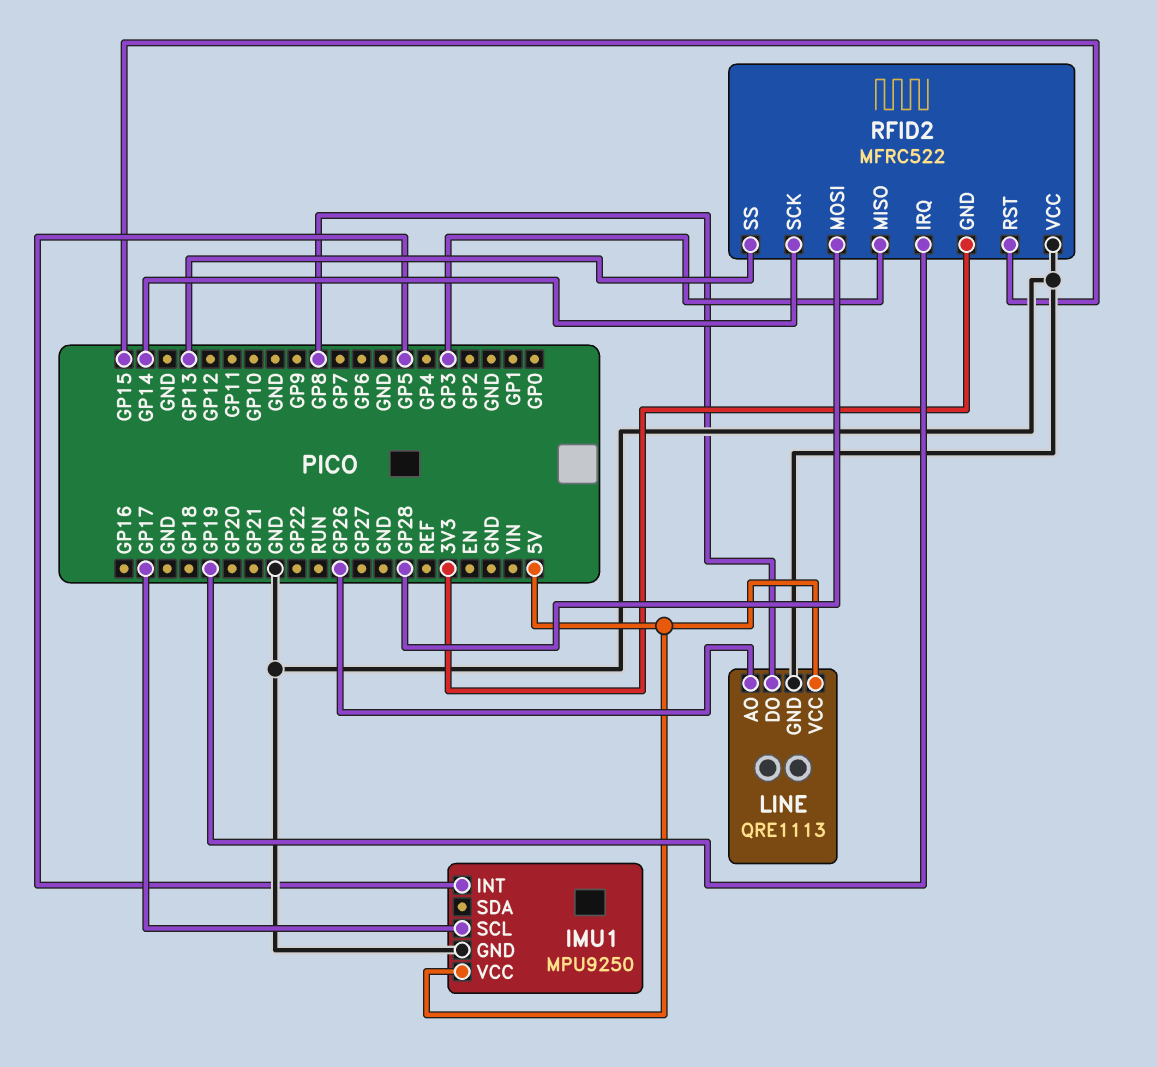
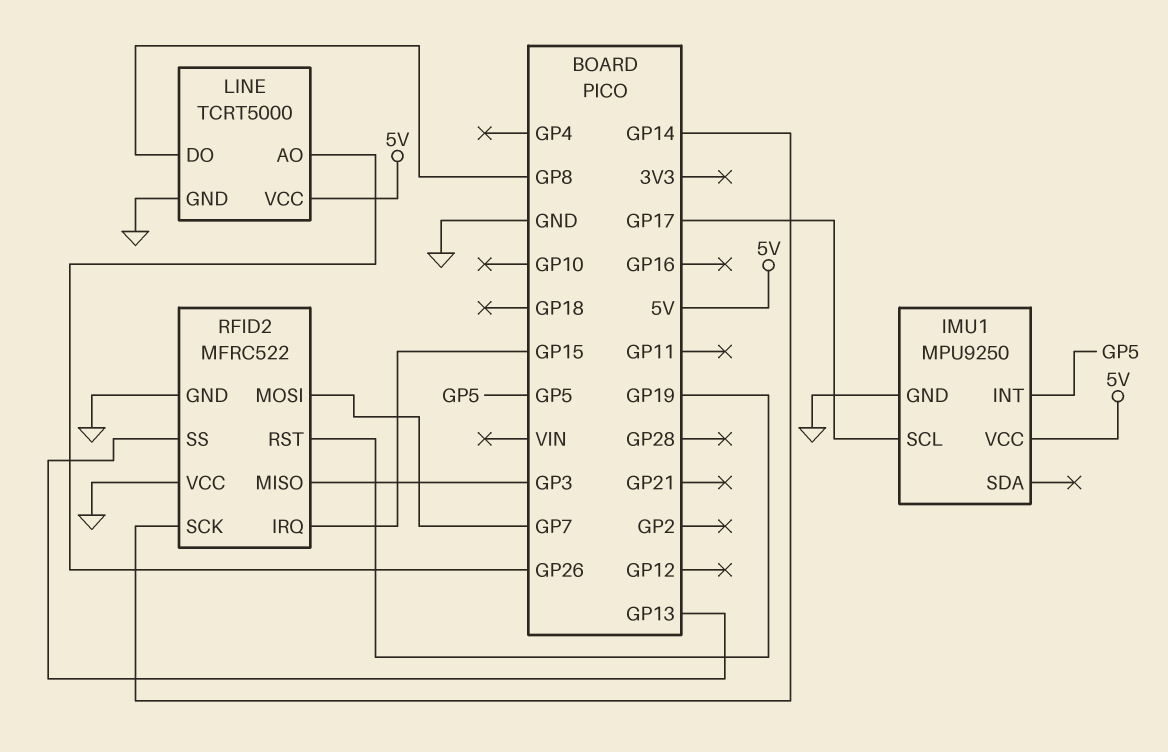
LINE: QRE1113 -> TCRT5000
RFID2 pin GND: 3V3 -> GND
RFID2 pin IRQ: GP19 -> GP15
RFID2 pin MOSI: GP28 -> GP7
RFID2 pin RST: GP15 -> GP19

